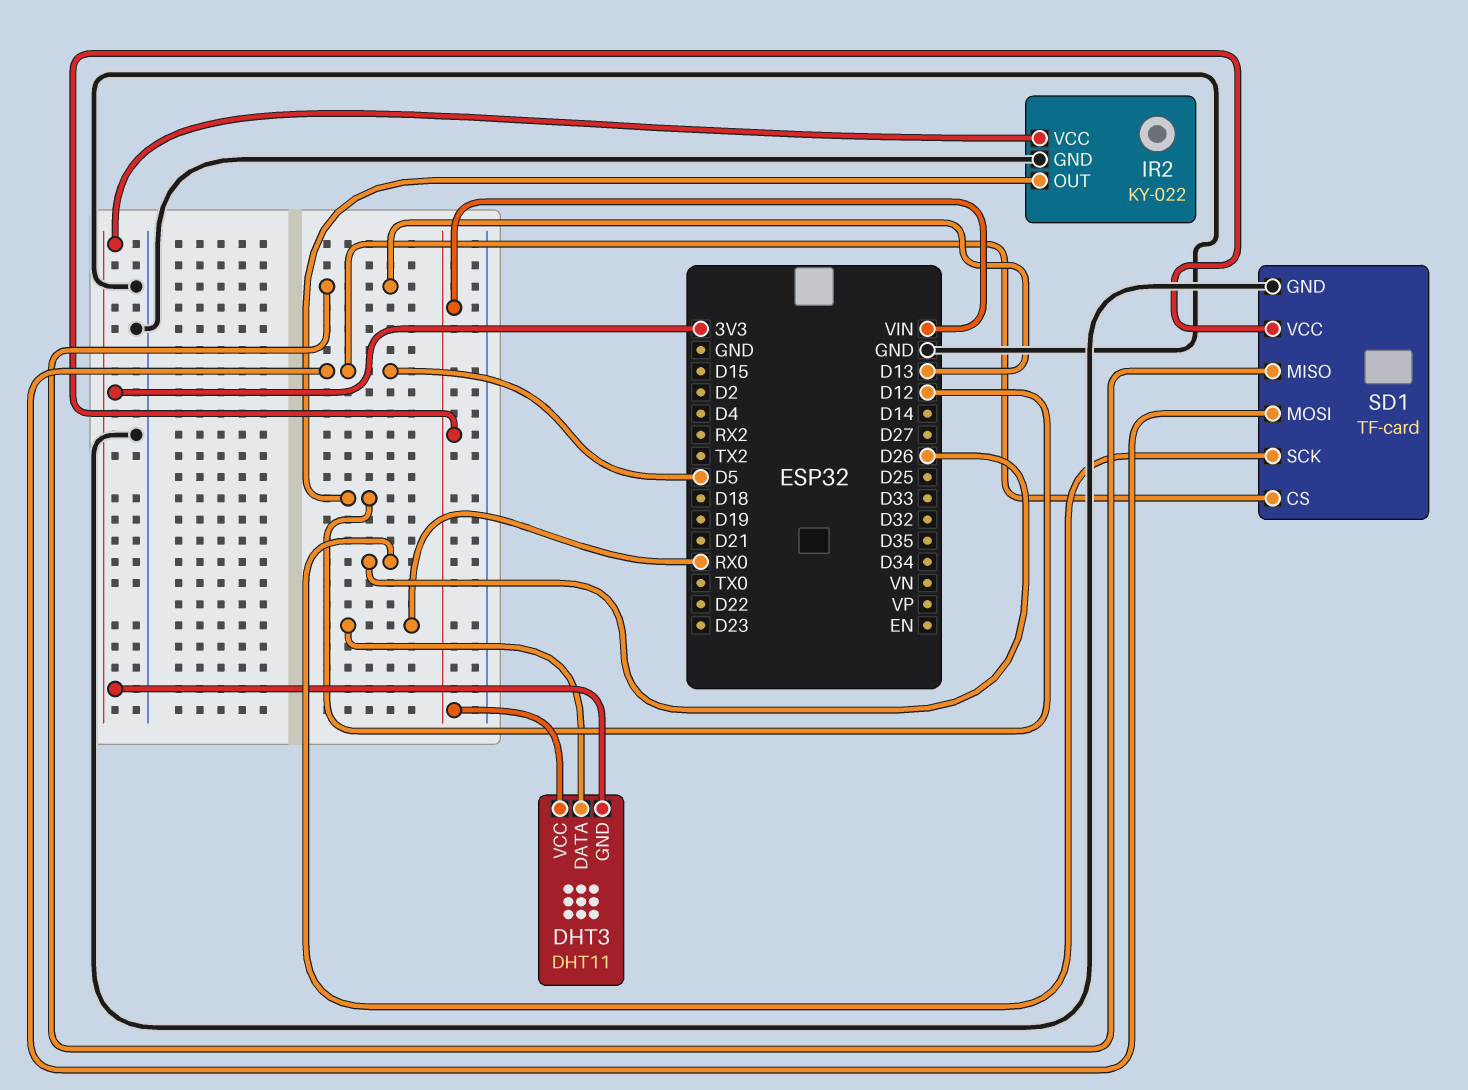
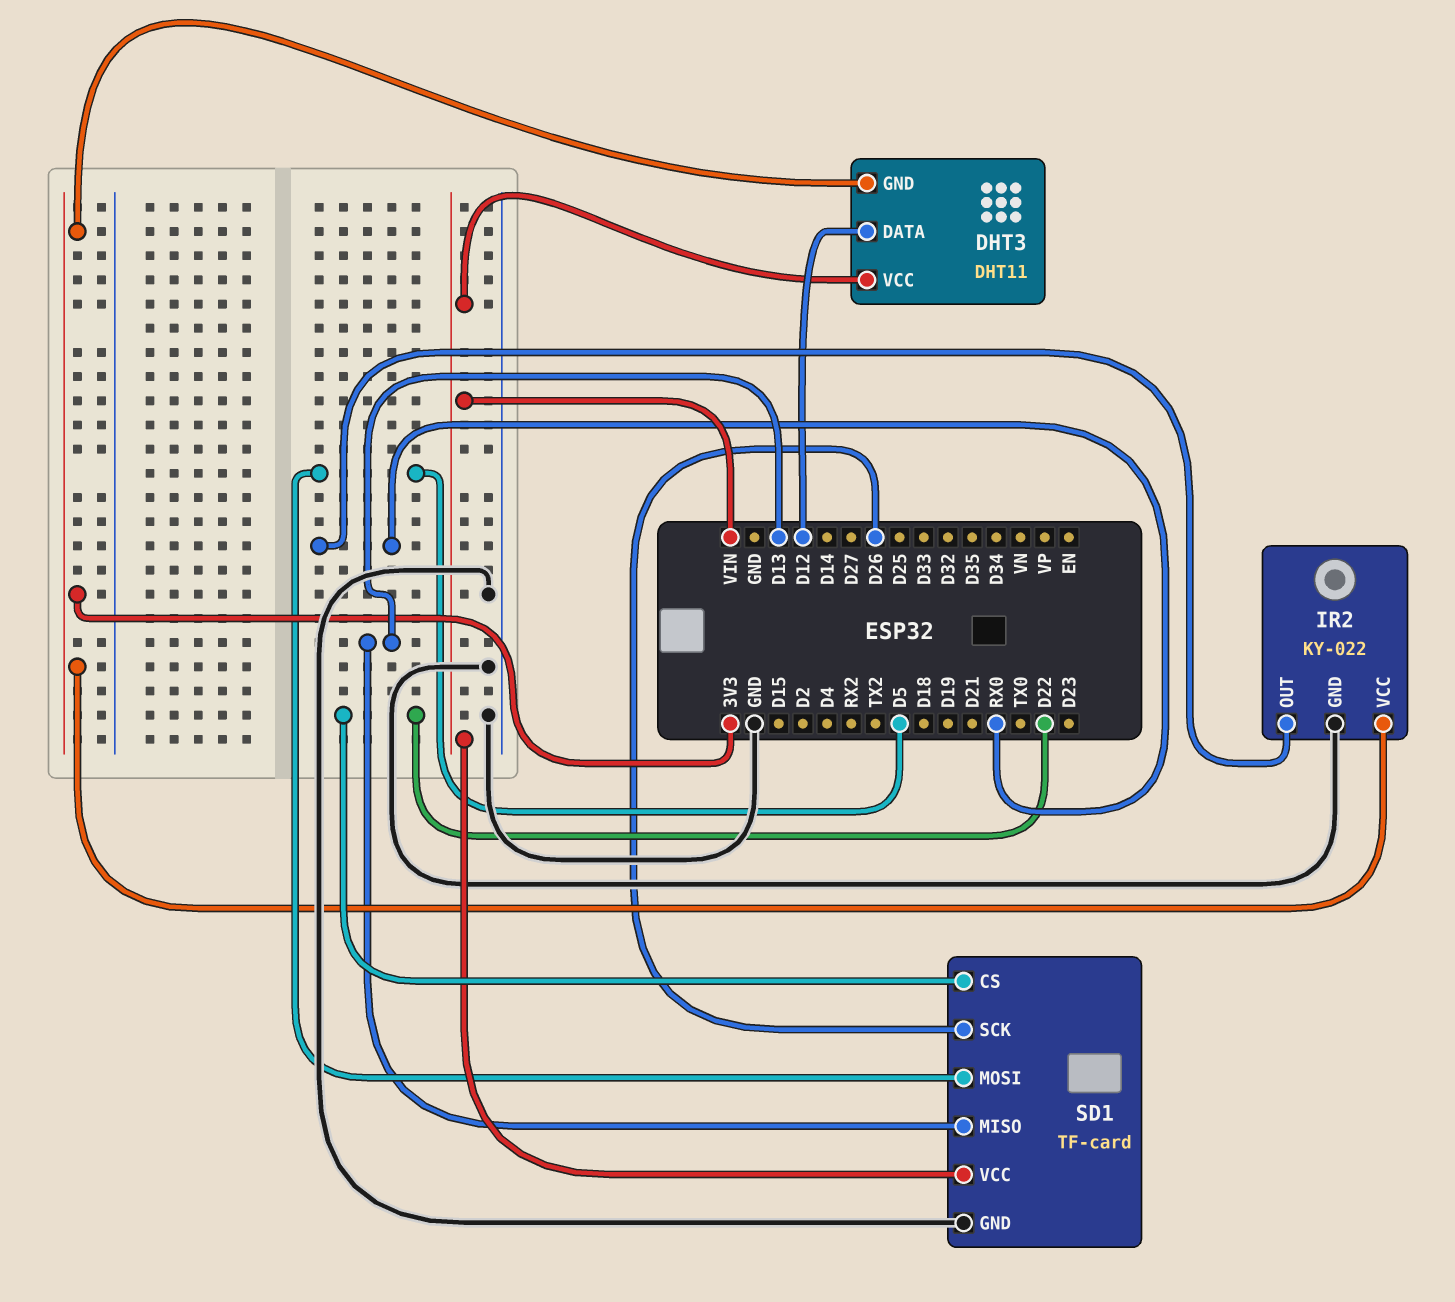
DHT3 pin DATA: RX0 -> D12
IR2 pin OUT: D12 -> RX0
SD1 pin CS: D5 -> D22

